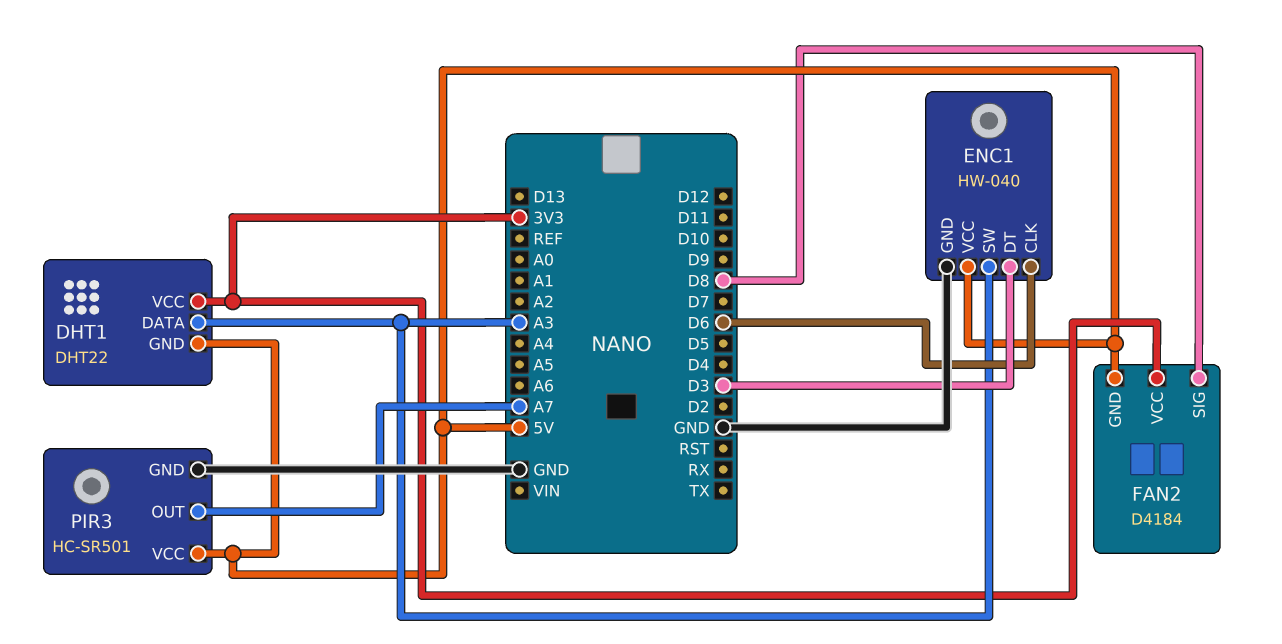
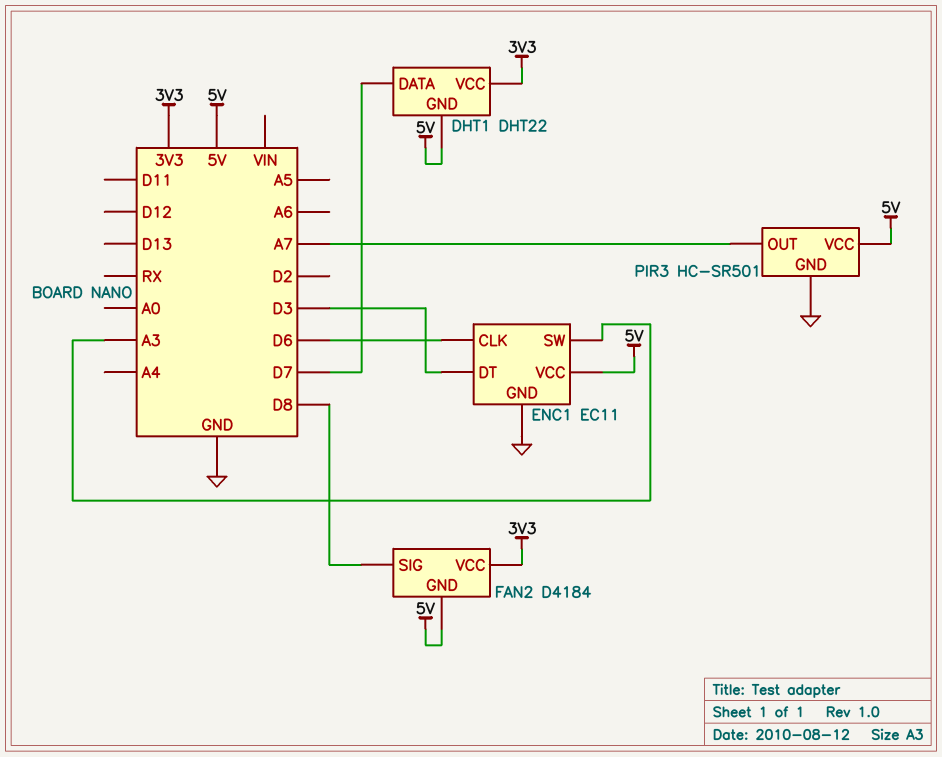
DHT1 pin DATA: A3 -> D7
ENC1: HW-040 -> EC11

